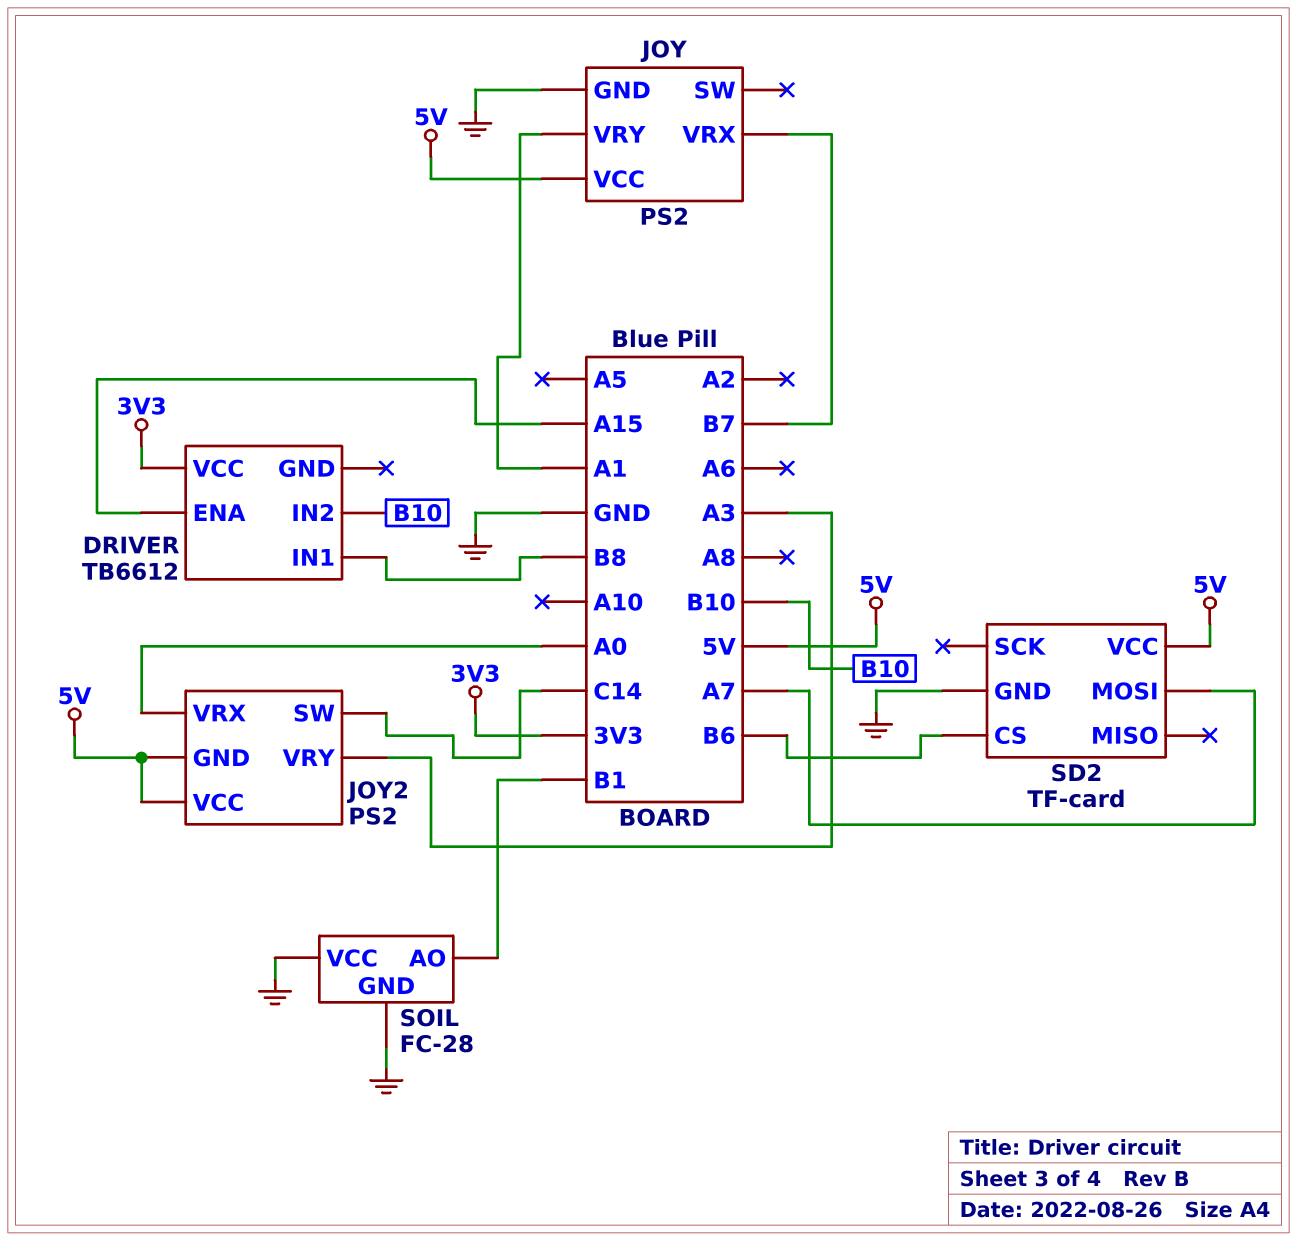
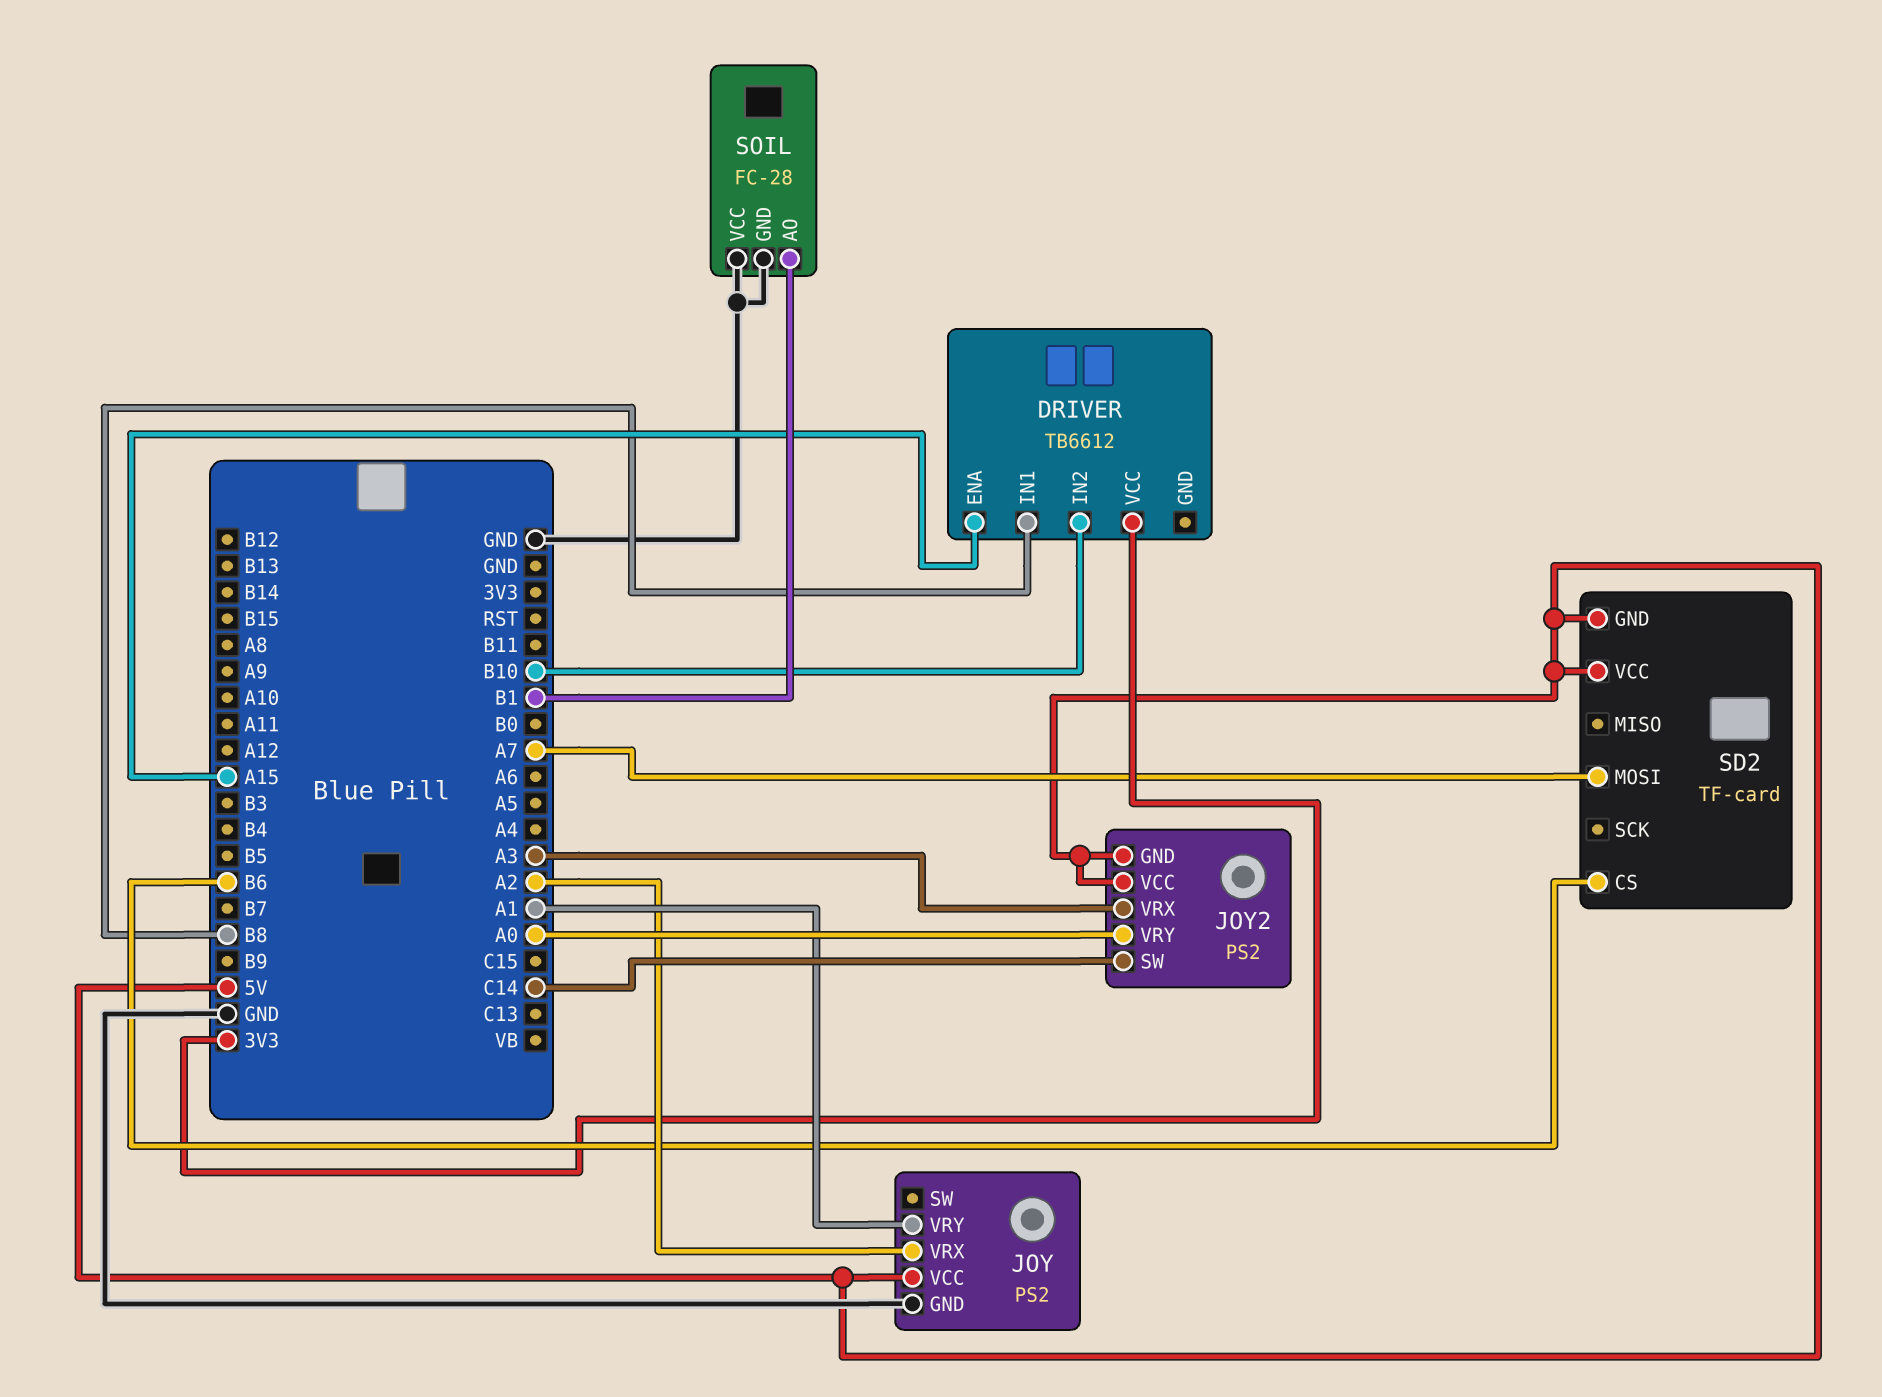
JOY pin VRX: B7 -> A2
JOY2 pin VRX: A0 -> A3
JOY2 pin VRY: A3 -> A0
SD2 pin GND: GND -> 5V

